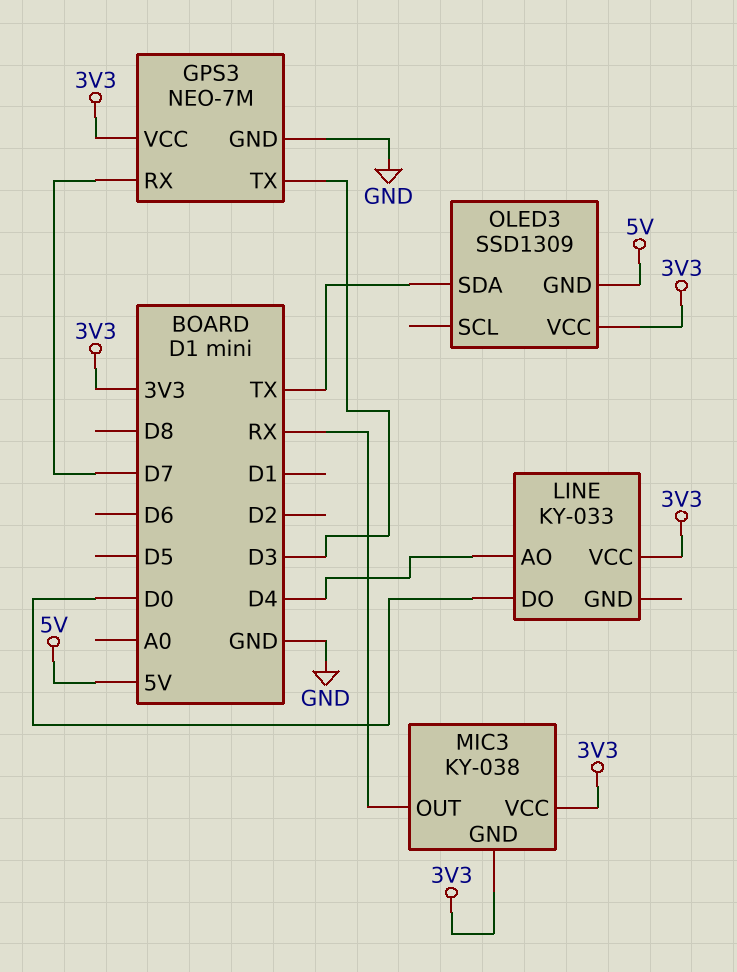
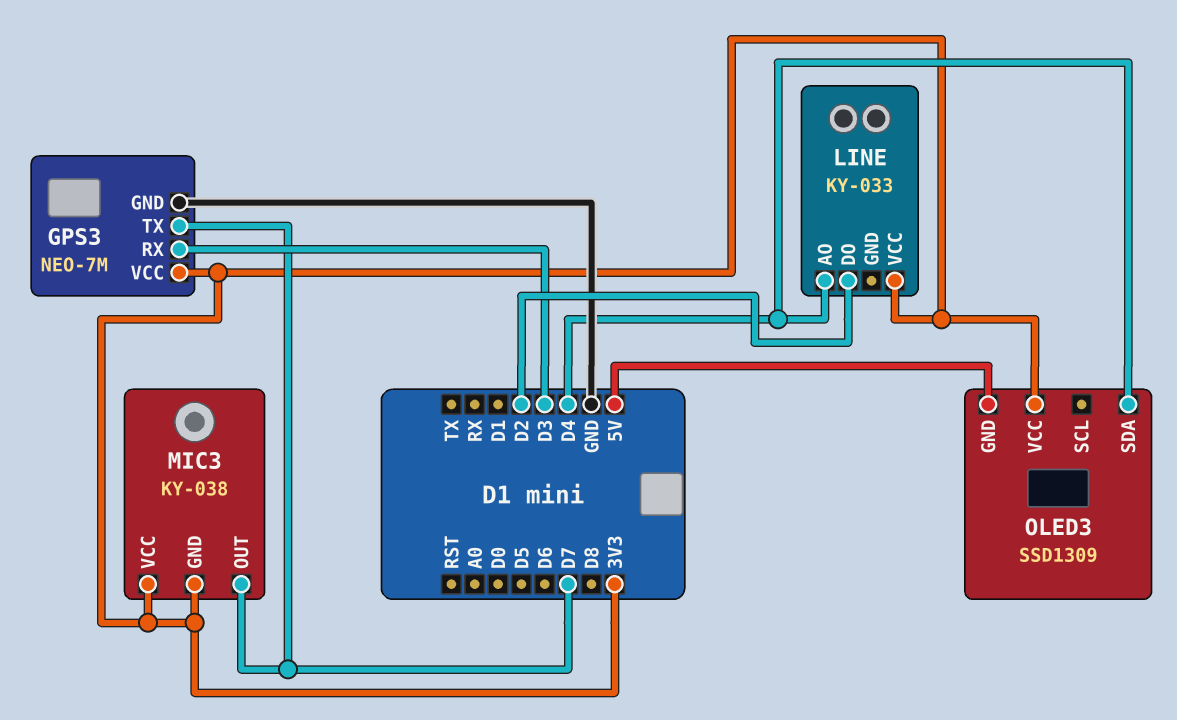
GPS3 pin RX: D7 -> D3
GPS3 pin TX: D3 -> D7
LINE pin DO: D0 -> D2
MIC3 pin OUT: RX -> D7
OLED3 pin SDA: TX -> D4

